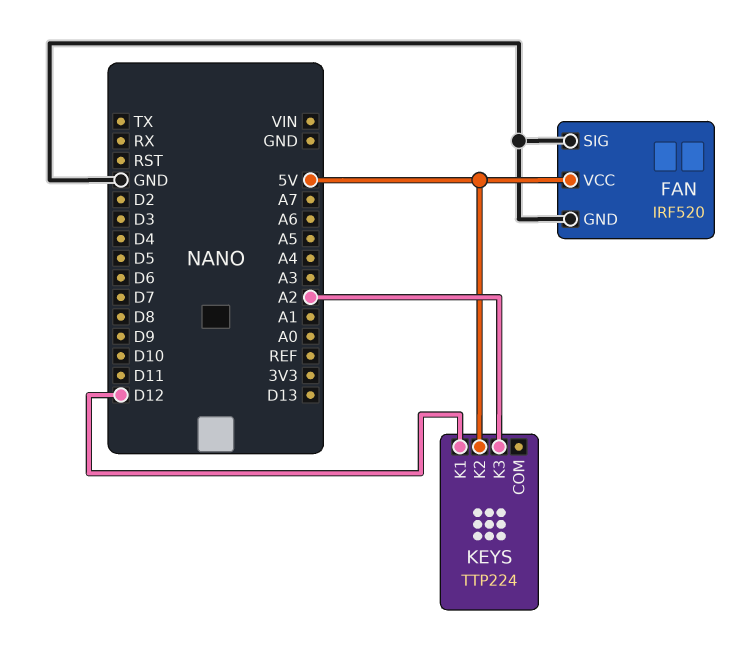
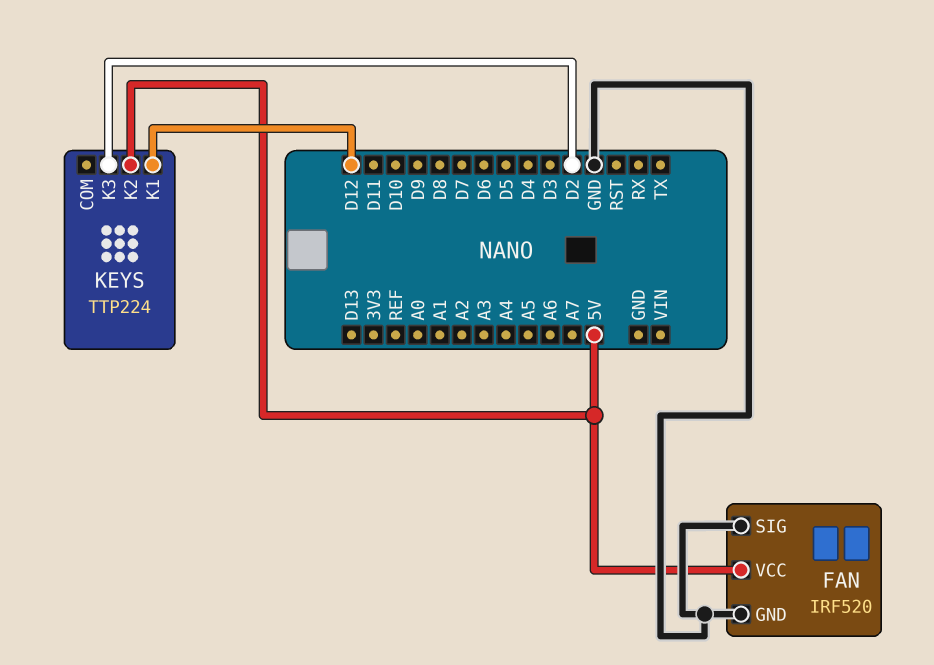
KEYS pin K3: A2 -> D2

